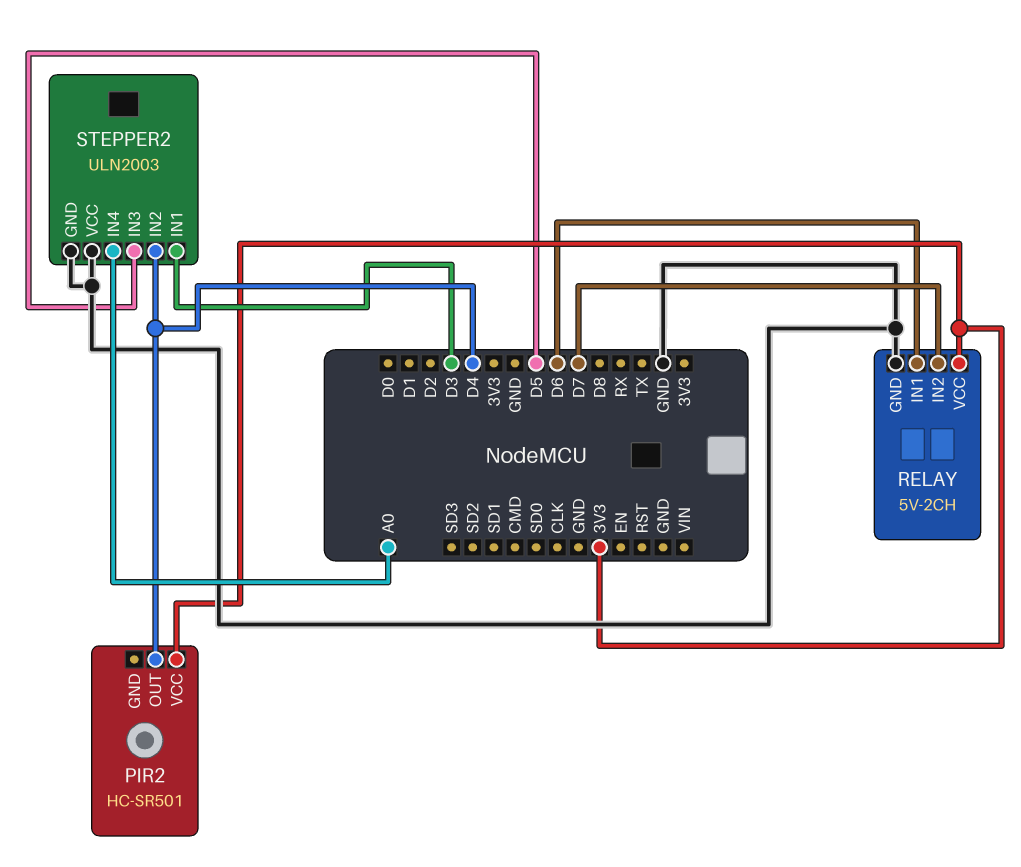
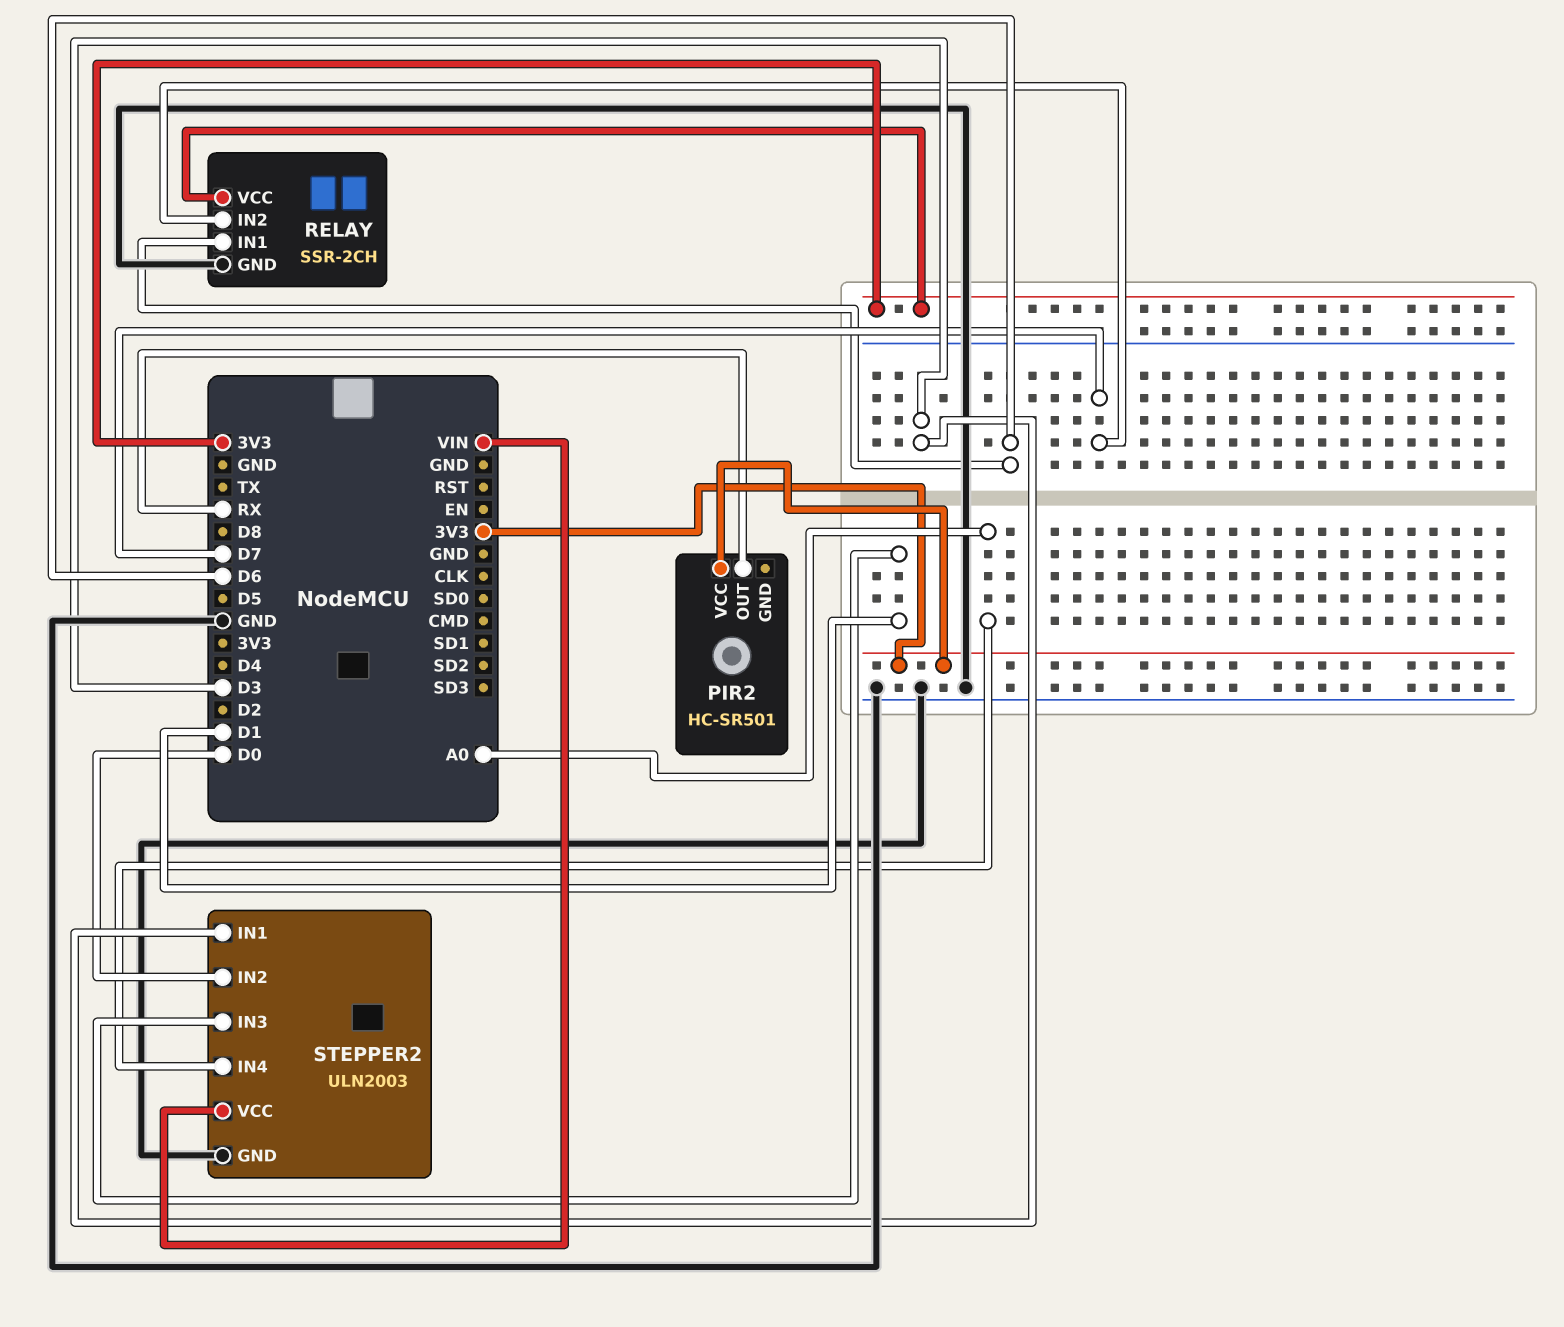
PIR2 pin OUT: D4 -> RX
RELAY: 5V-2CH -> SSR-2CH
STEPPER2 pin IN2: D4 -> D0
STEPPER2 pin IN3: D5 -> D1
STEPPER2 pin VCC: GND -> VIN

